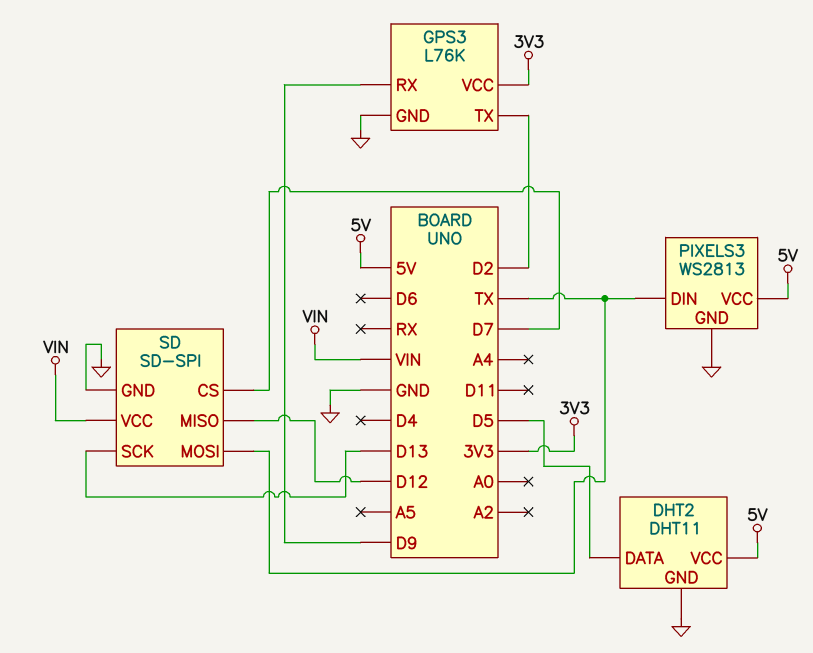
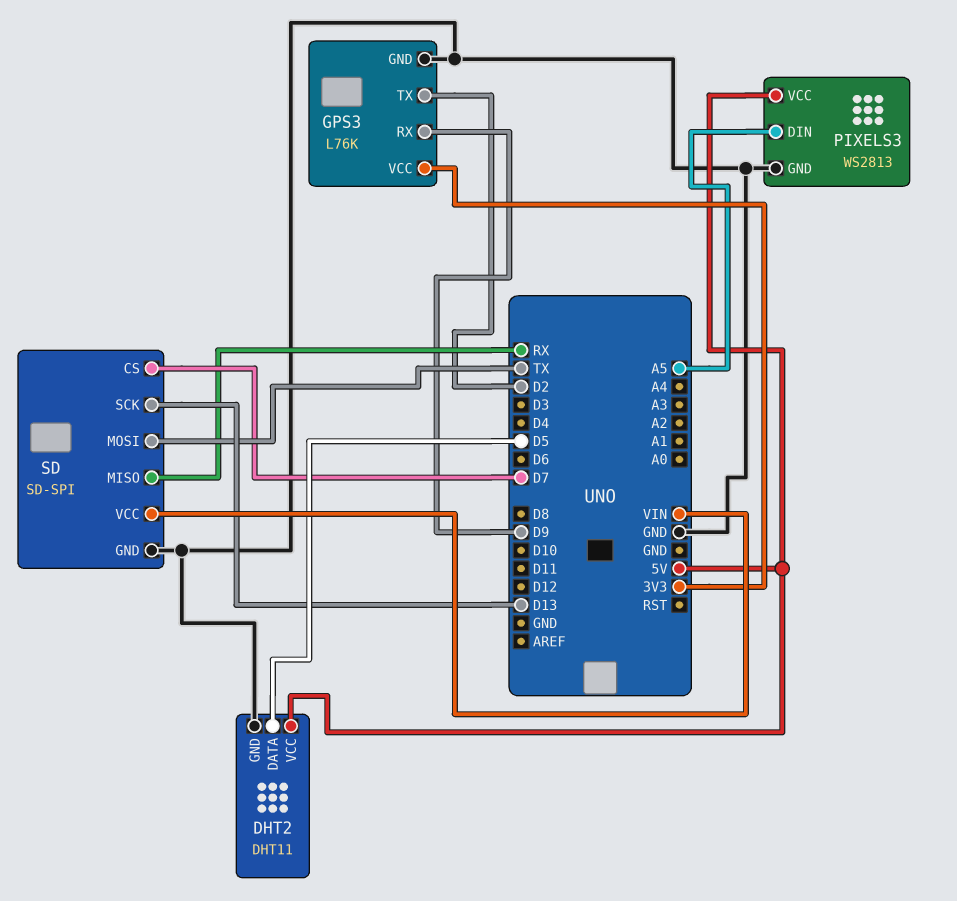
PIXELS3 pin DIN: TX -> A5
SD pin MISO: D12 -> RX

